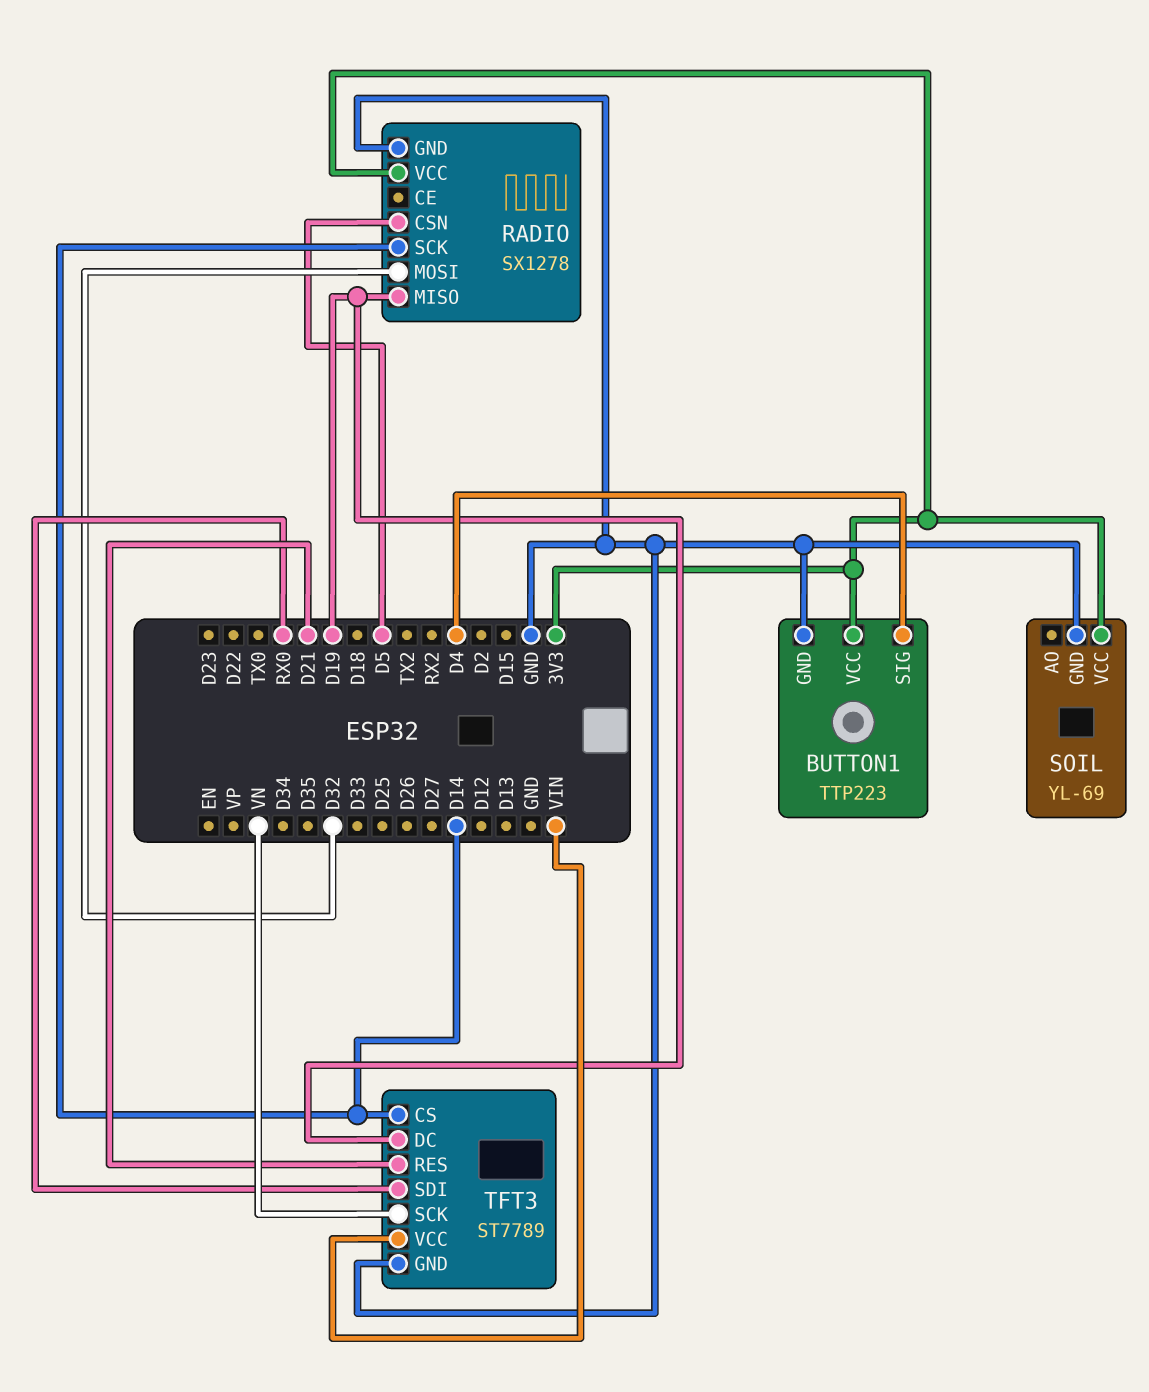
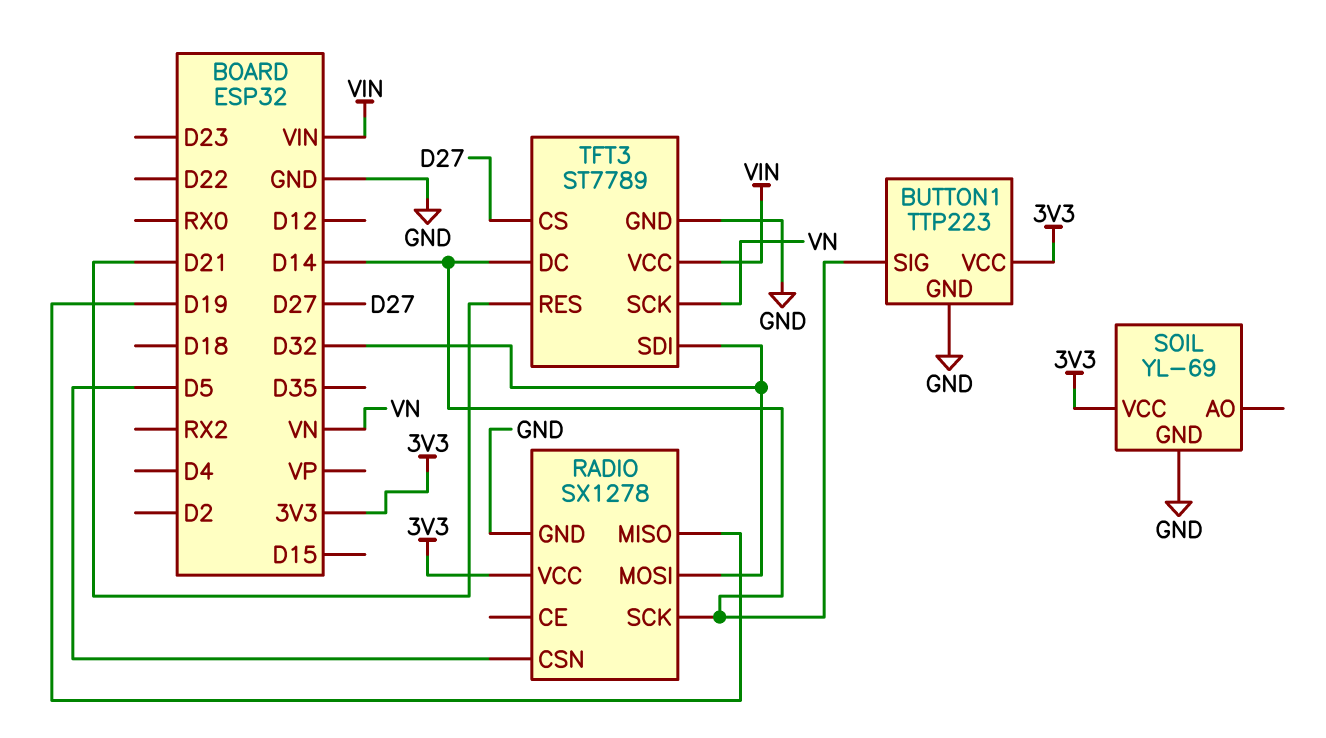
BUTTON1 pin SIG: D4 -> D14
TFT3 pin CS: D14 -> D27
TFT3 pin DC: D19 -> D14
TFT3 pin SDI: RX0 -> D32

